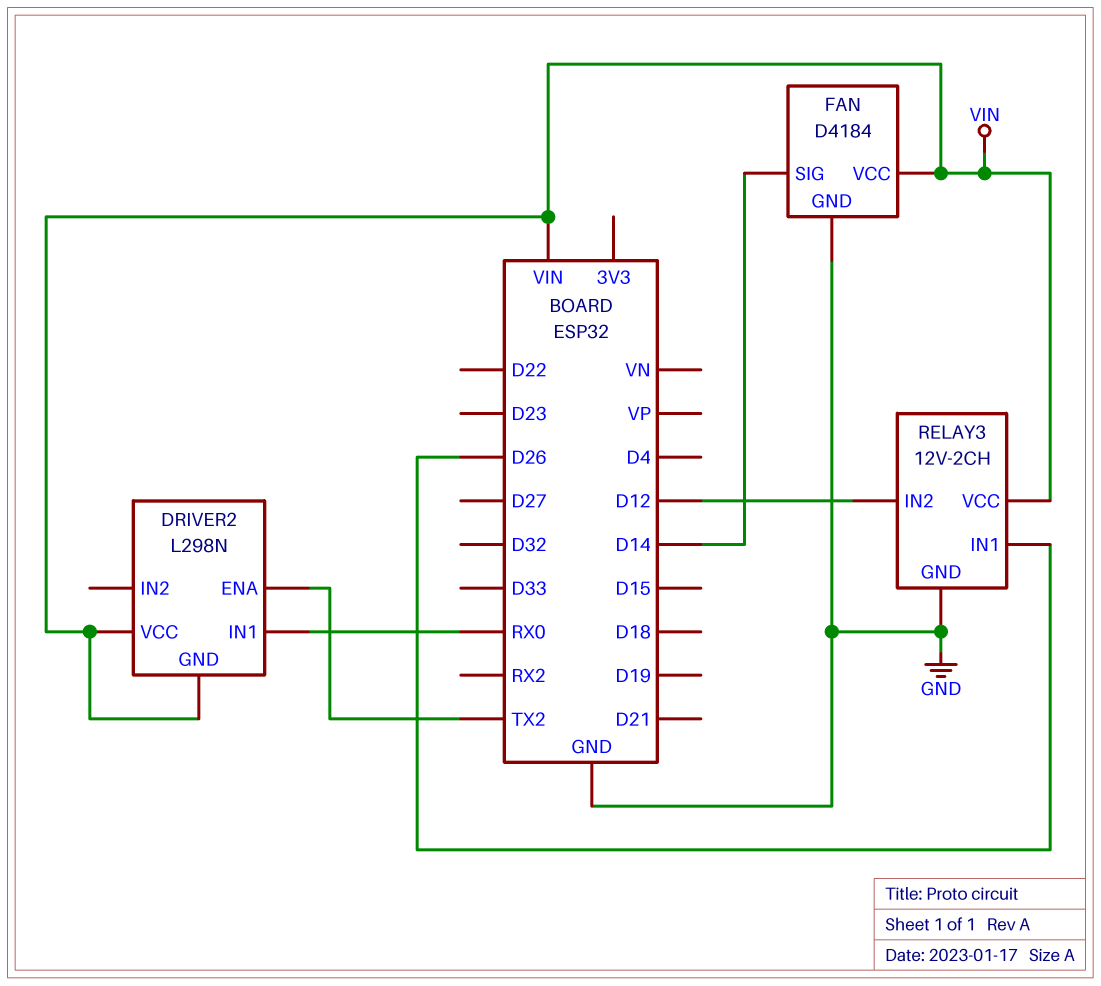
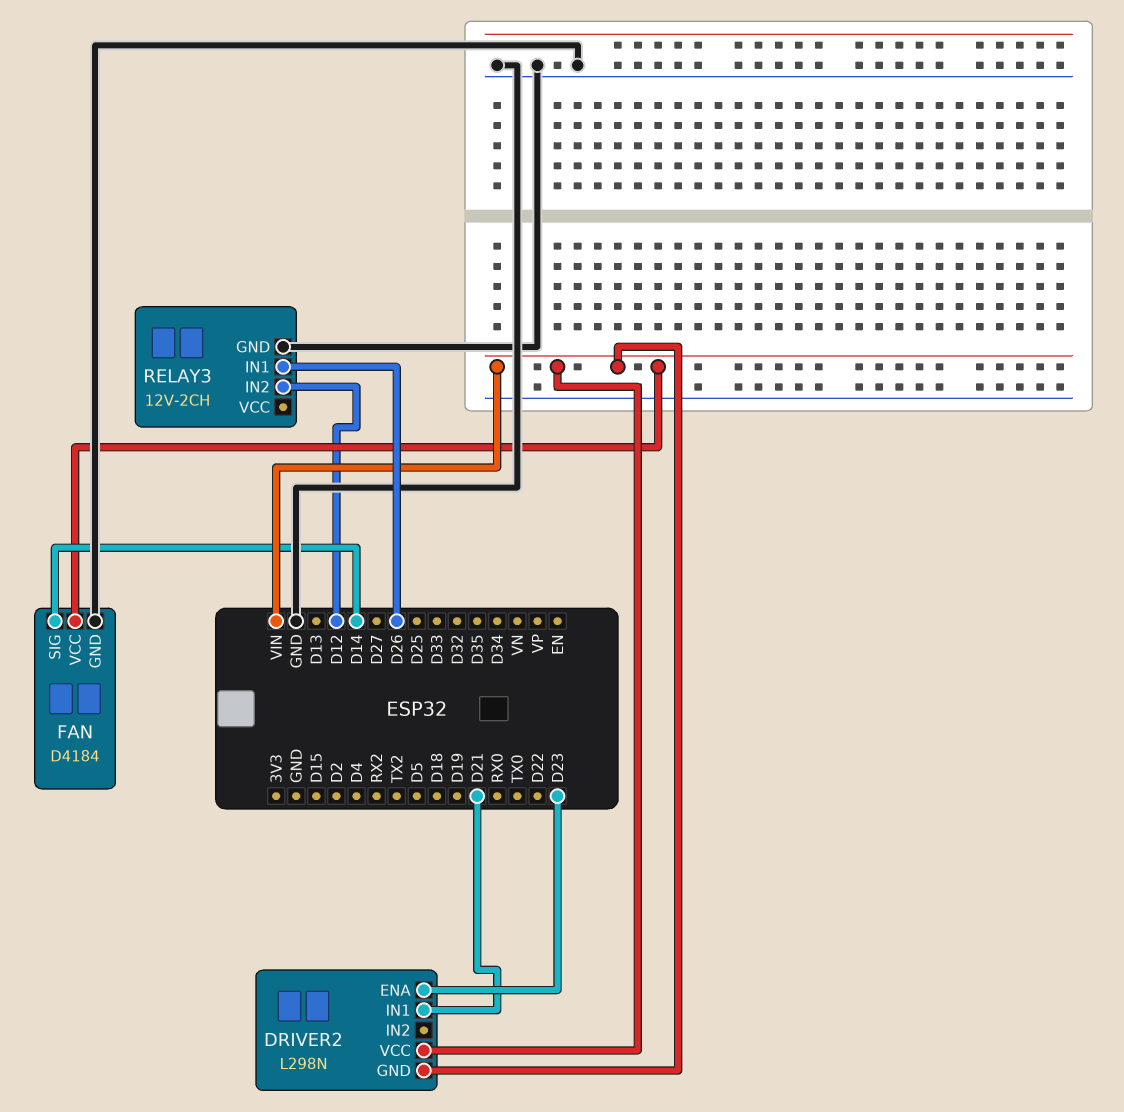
DRIVER2 pin ENA: TX2 -> D23
DRIVER2 pin IN1: RX0 -> D21
RELAY3 pin VCC: VIN -> none

